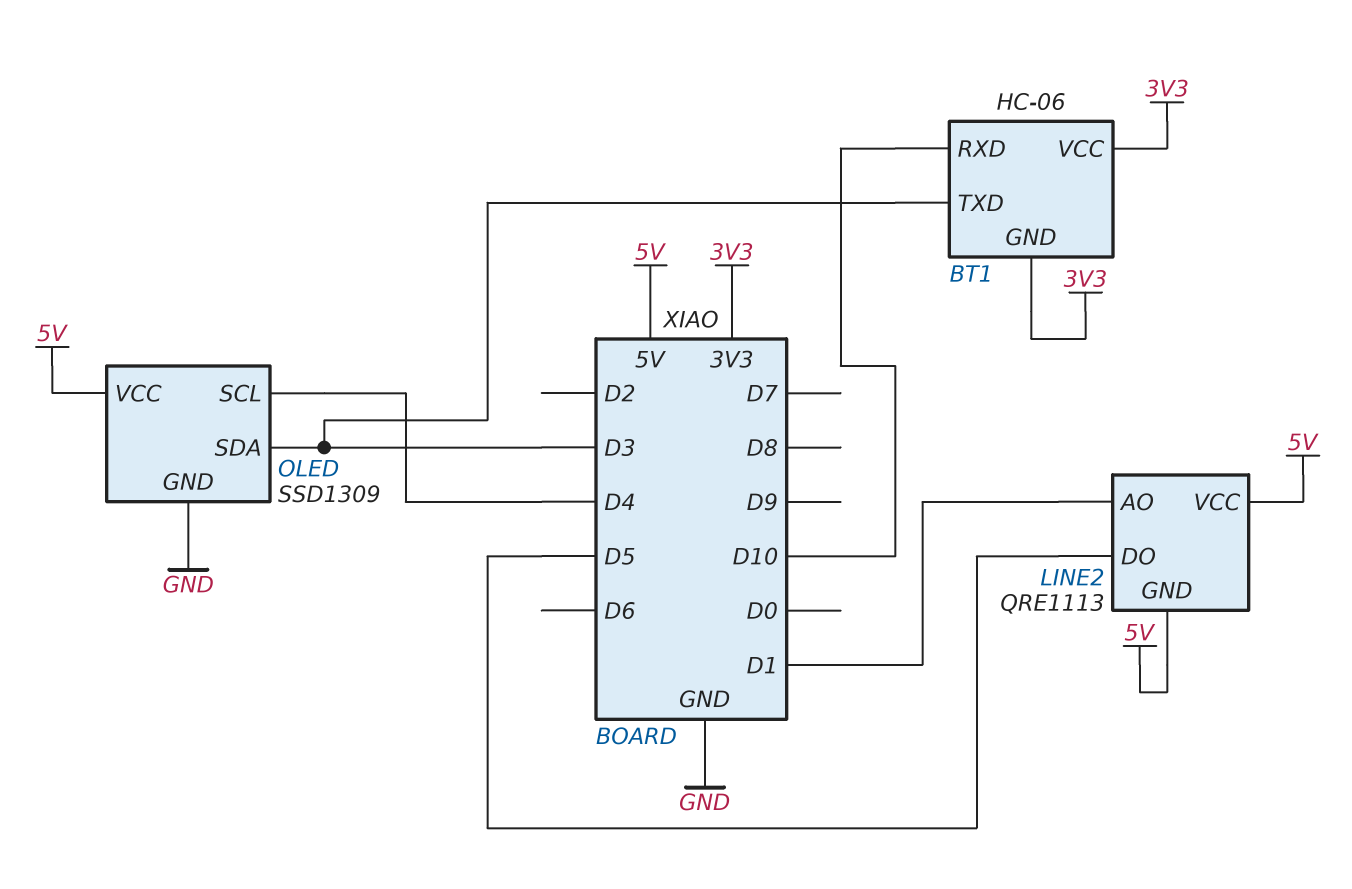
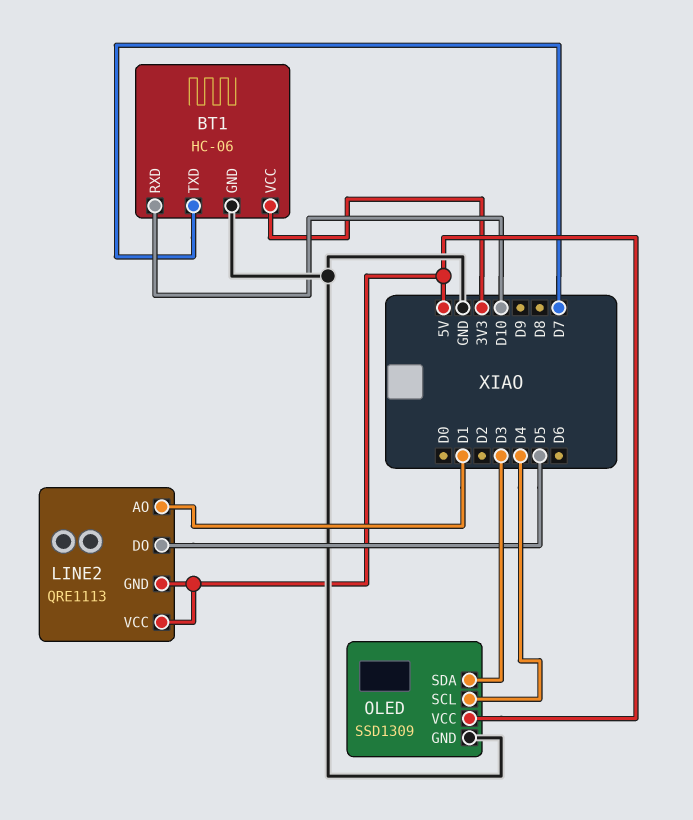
BT1 pin GND: 3V3 -> GND
BT1 pin TXD: D3 -> D7

